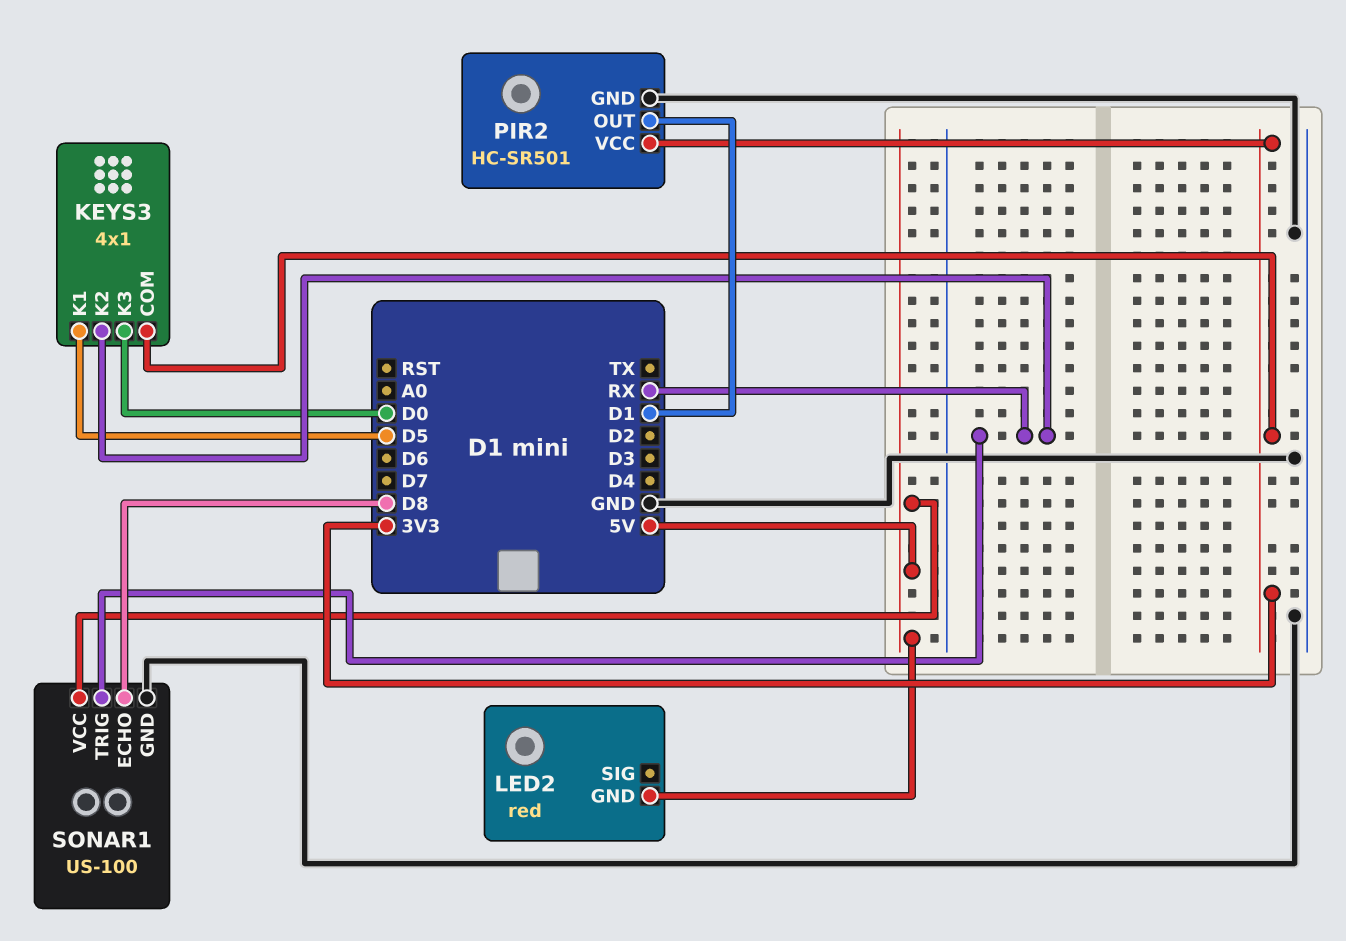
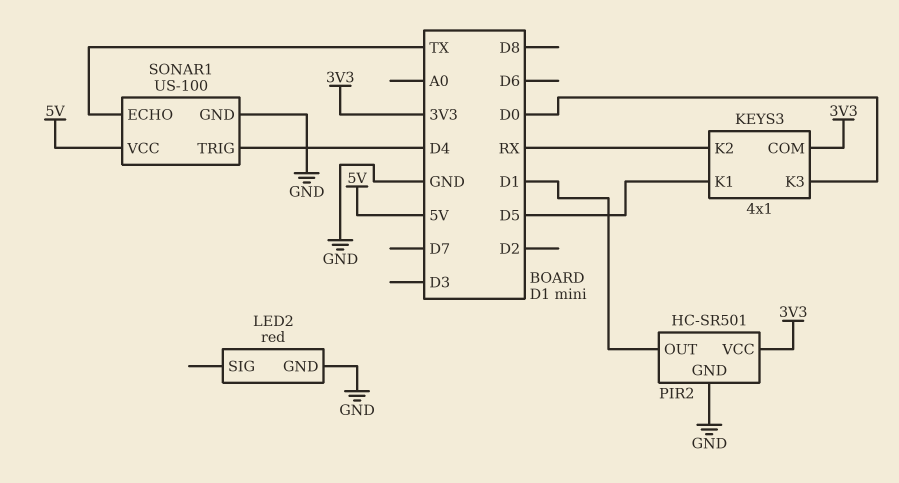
LED2 pin GND: 5V -> GND
SONAR1 pin ECHO: D8 -> TX
SONAR1 pin TRIG: RX -> D4

